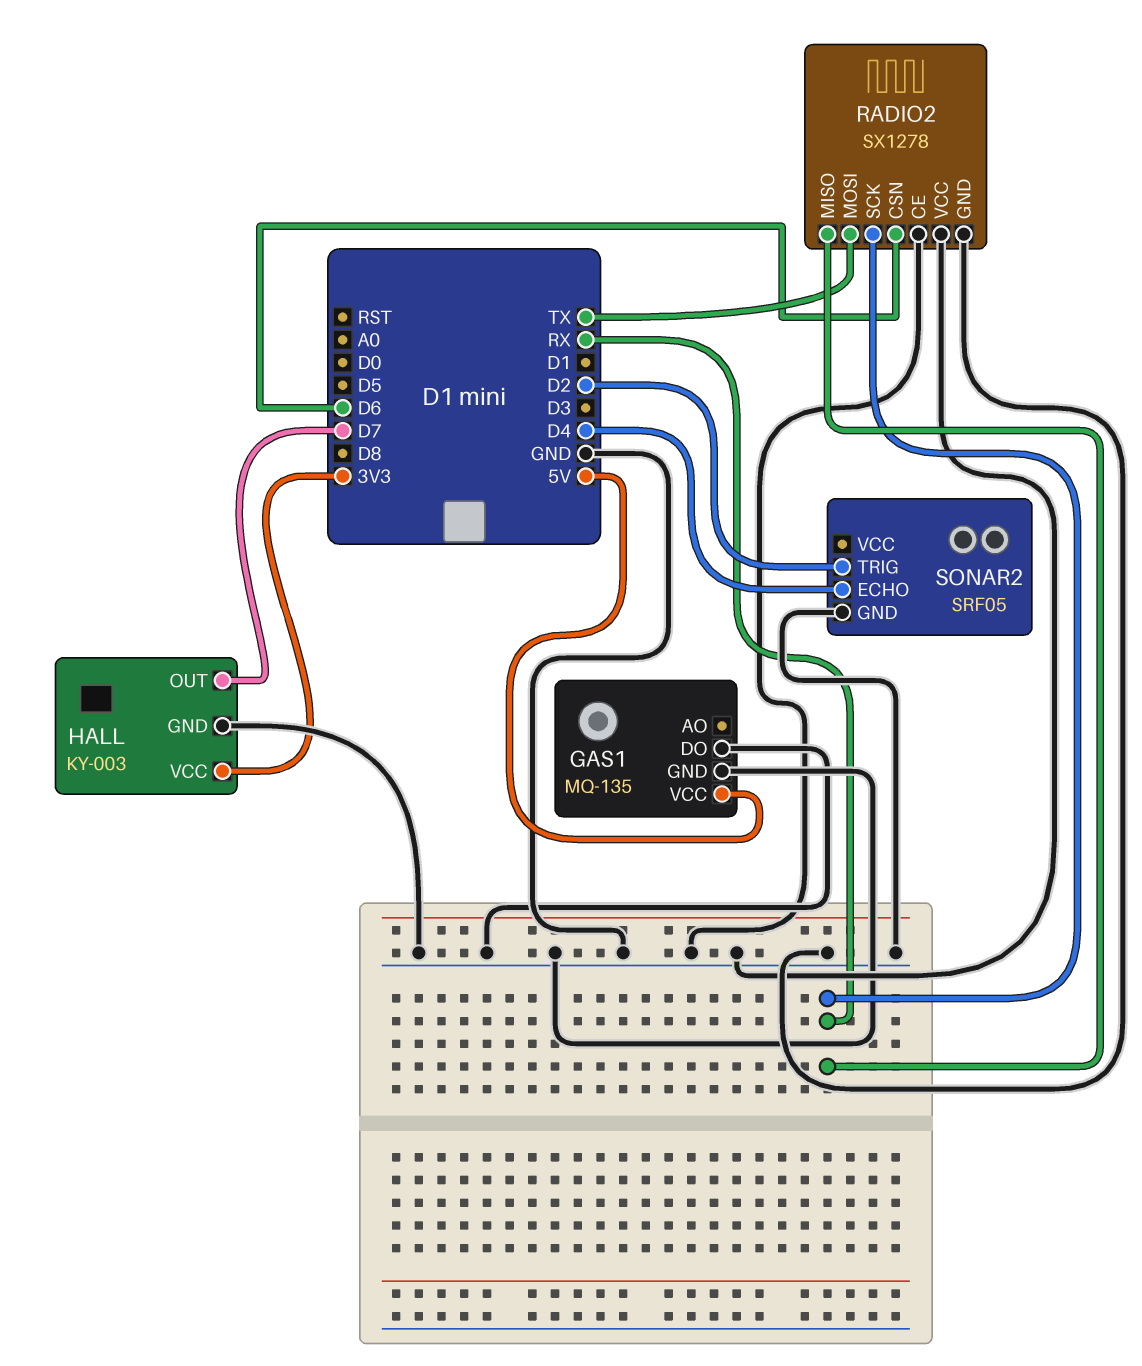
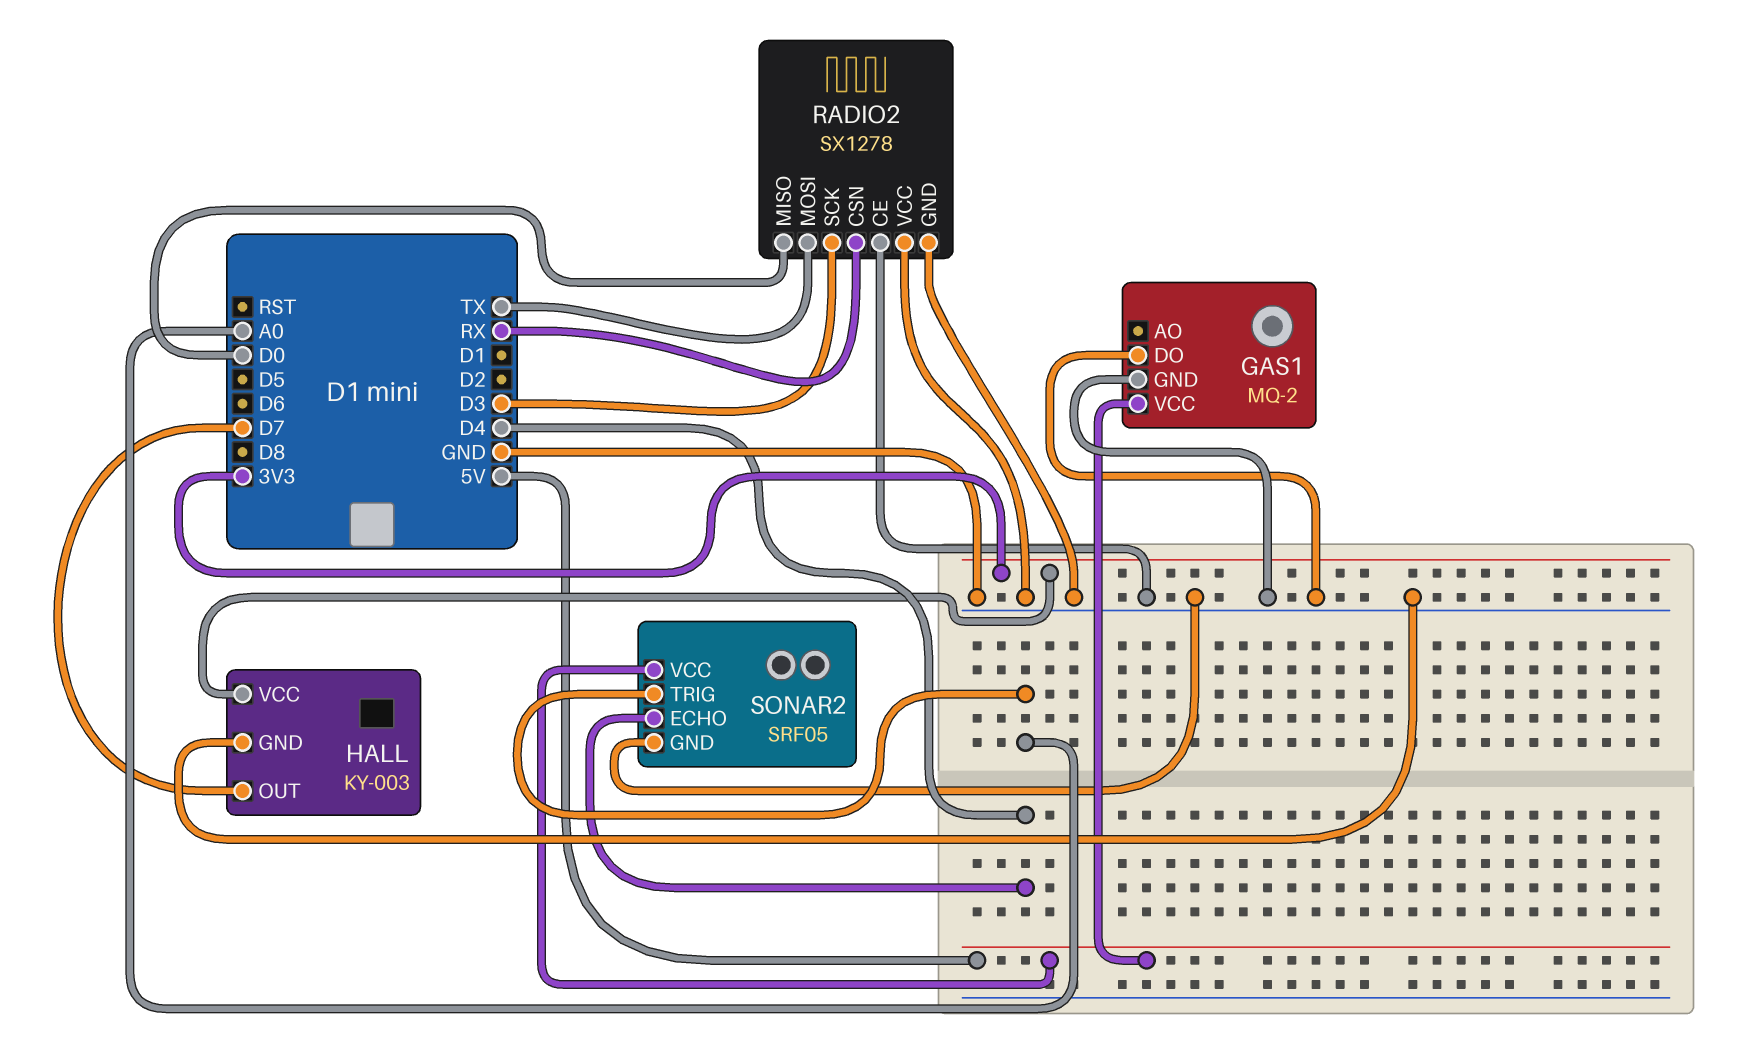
GAS1: MQ-135 -> MQ-2
RADIO2 pin CSN: D6 -> RX
RADIO2 pin MISO: RX -> D0
RADIO2 pin SCK: RX -> D3
SONAR2 pin TRIG: D2 -> A0
SONAR2 pin VCC: none -> 5V

